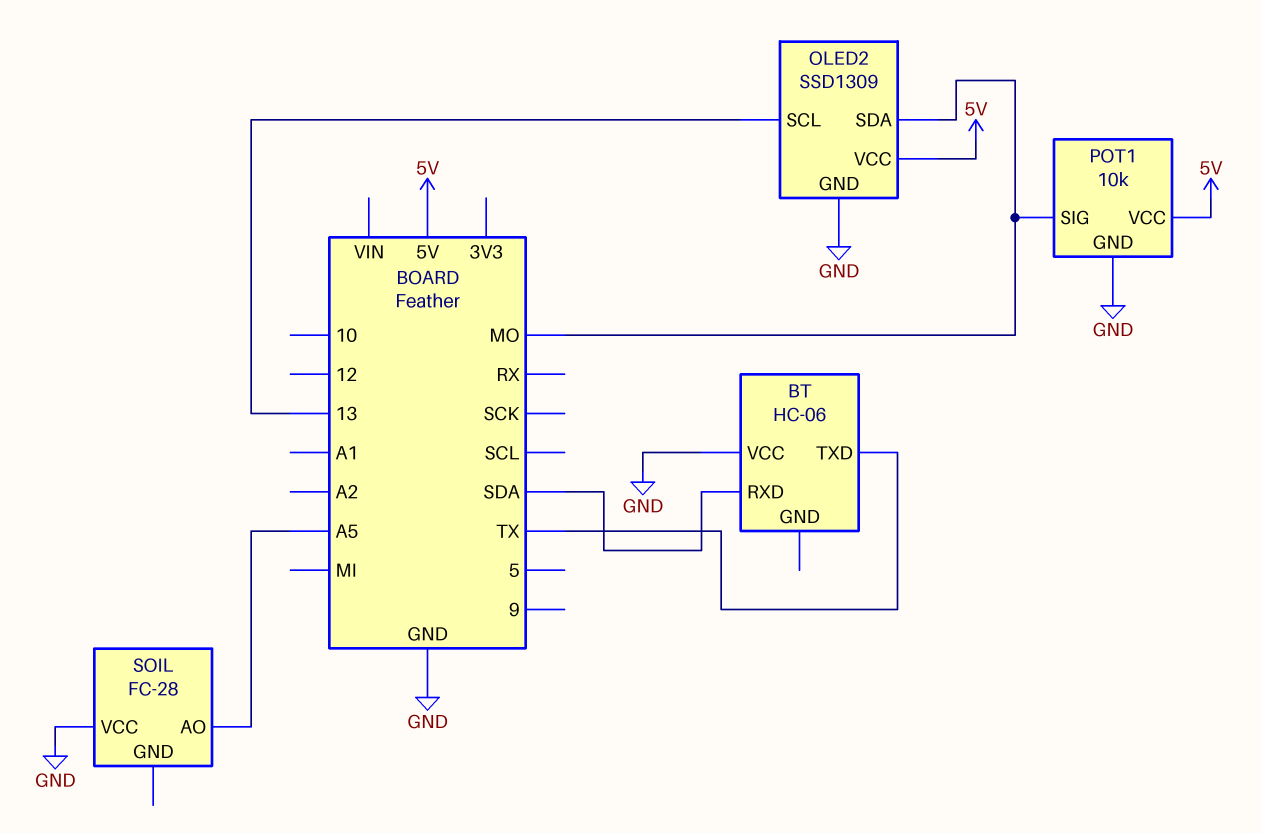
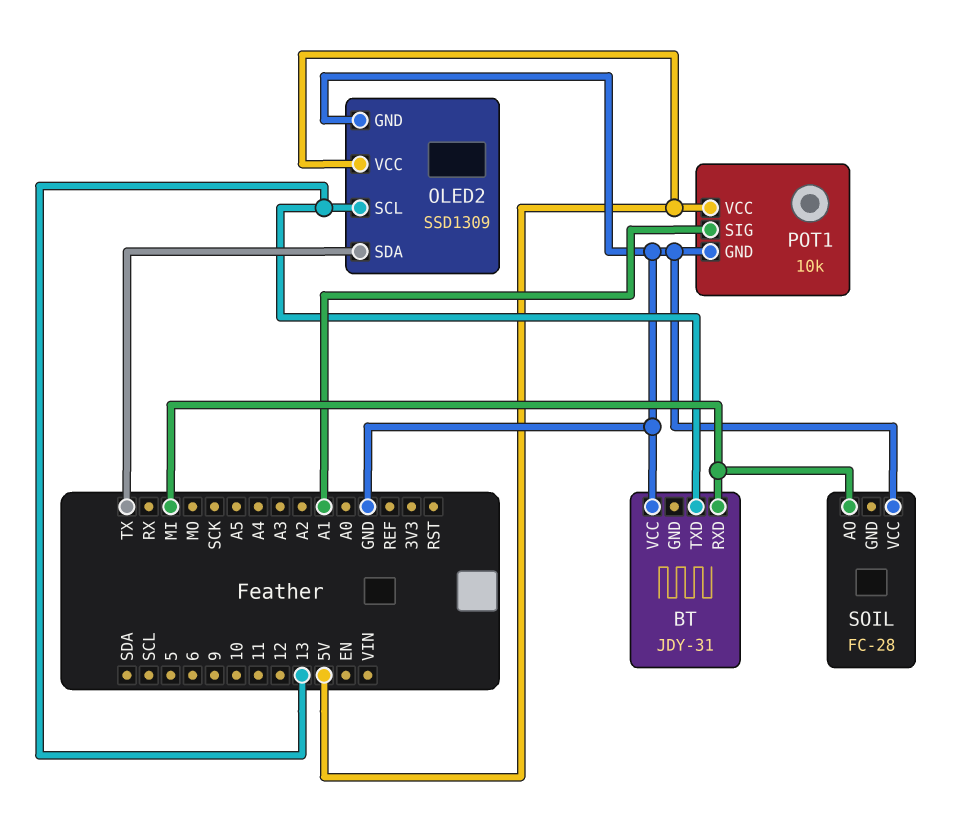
BT: HC-06 -> JDY-31
BT pin RXD: SDA -> MI
BT pin TXD: TX -> 13
OLED2 pin SDA: MO -> TX
POT1 pin SIG: MO -> A1
SOIL pin AO: A5 -> MI

